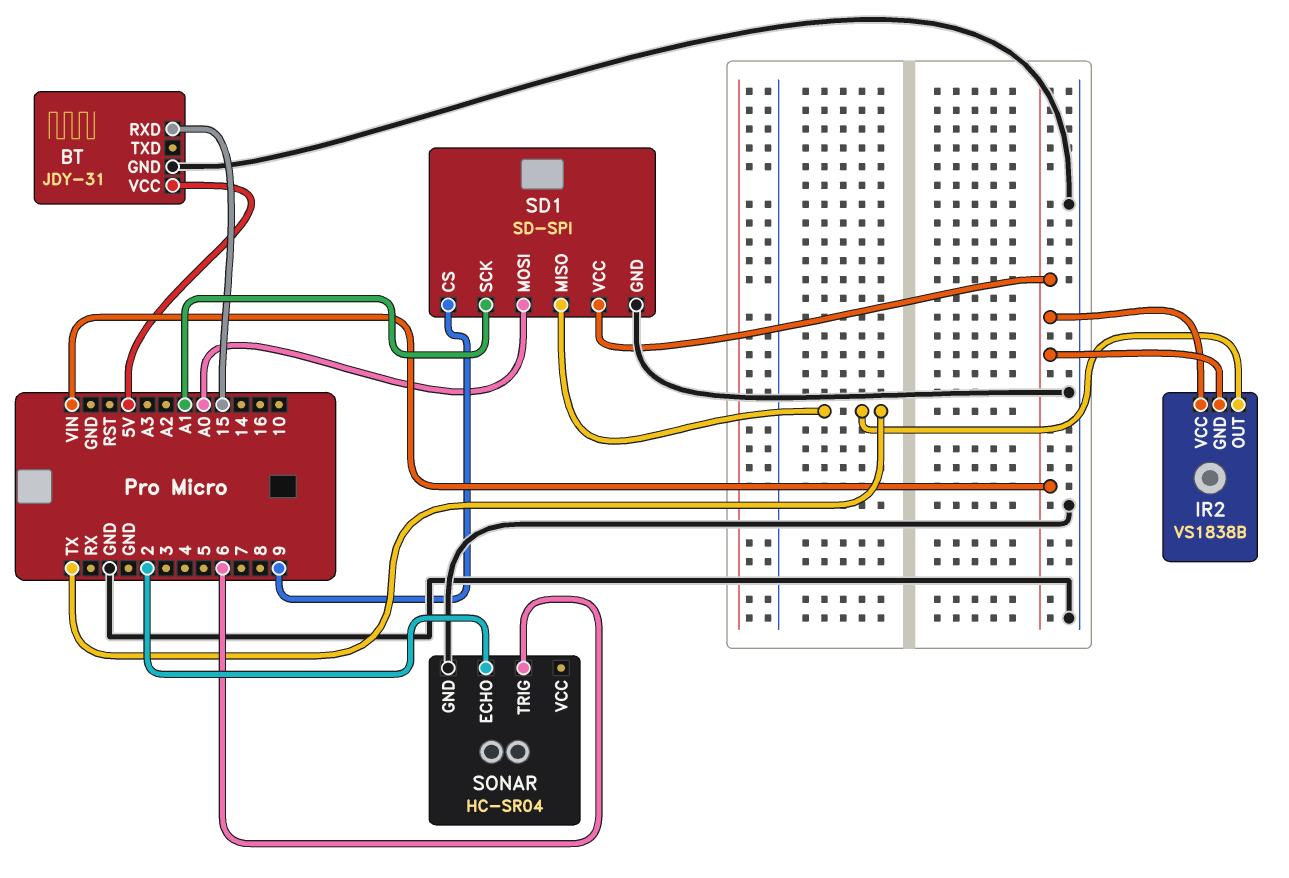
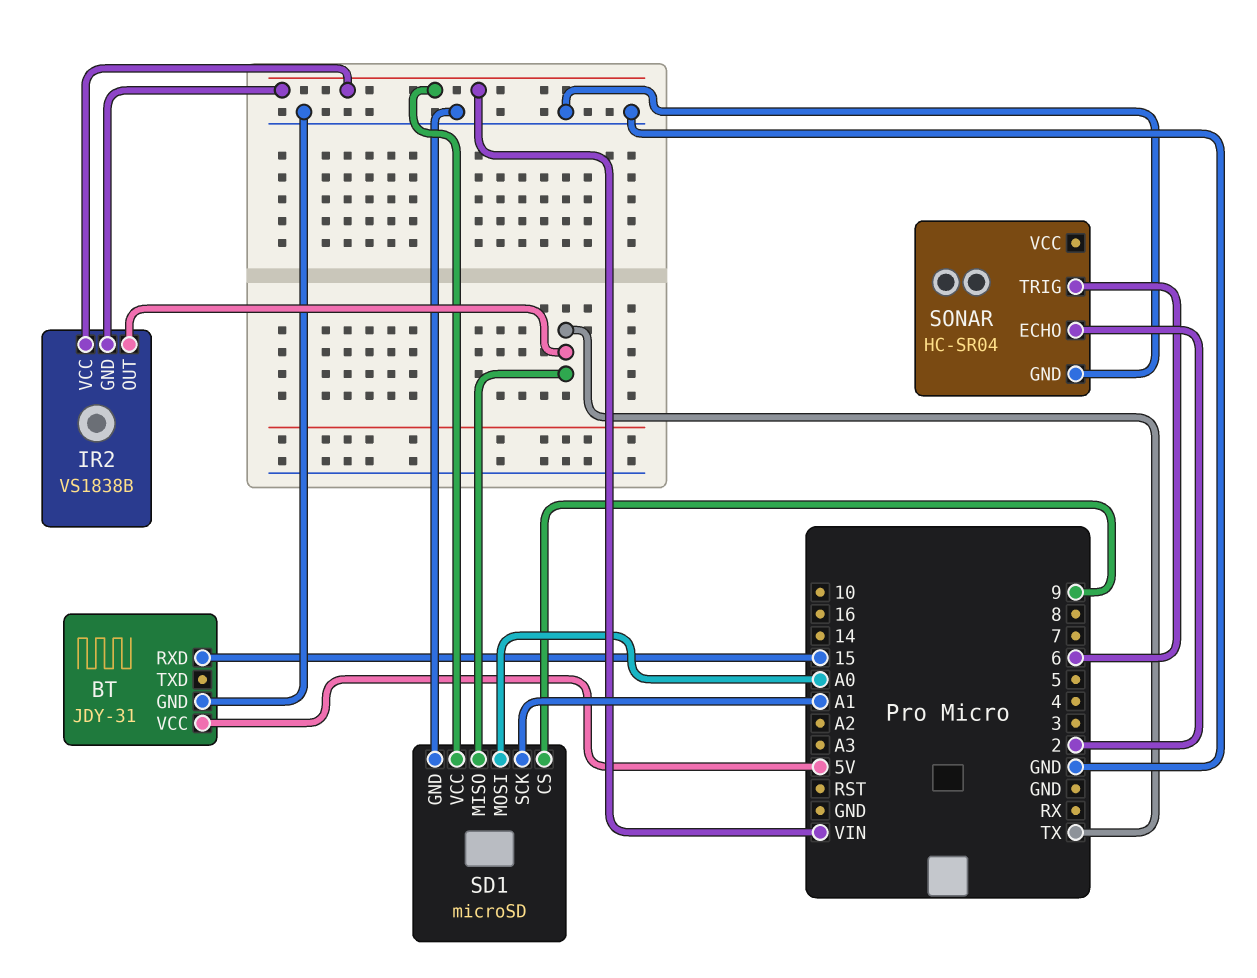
SD1: SD-SPI -> microSD

